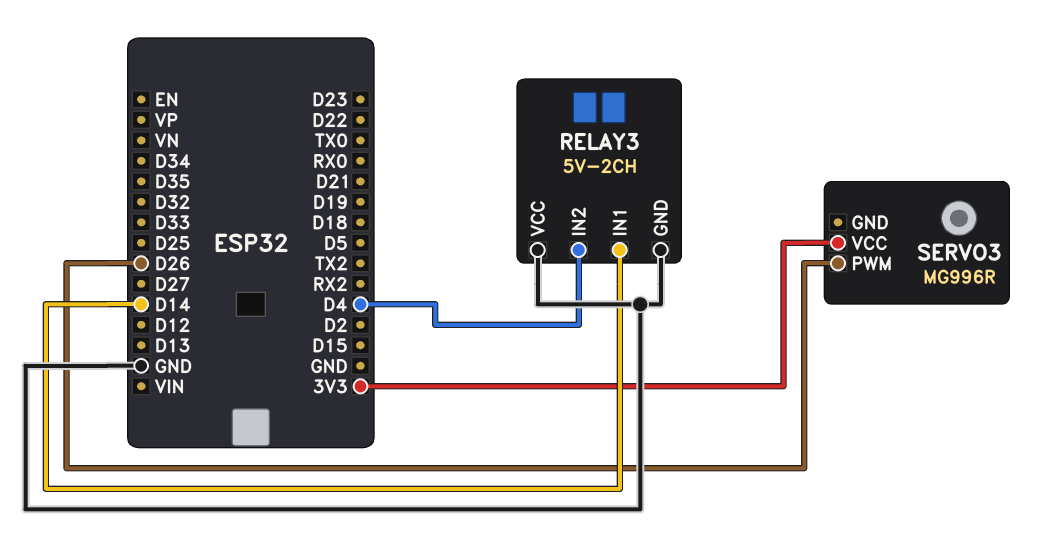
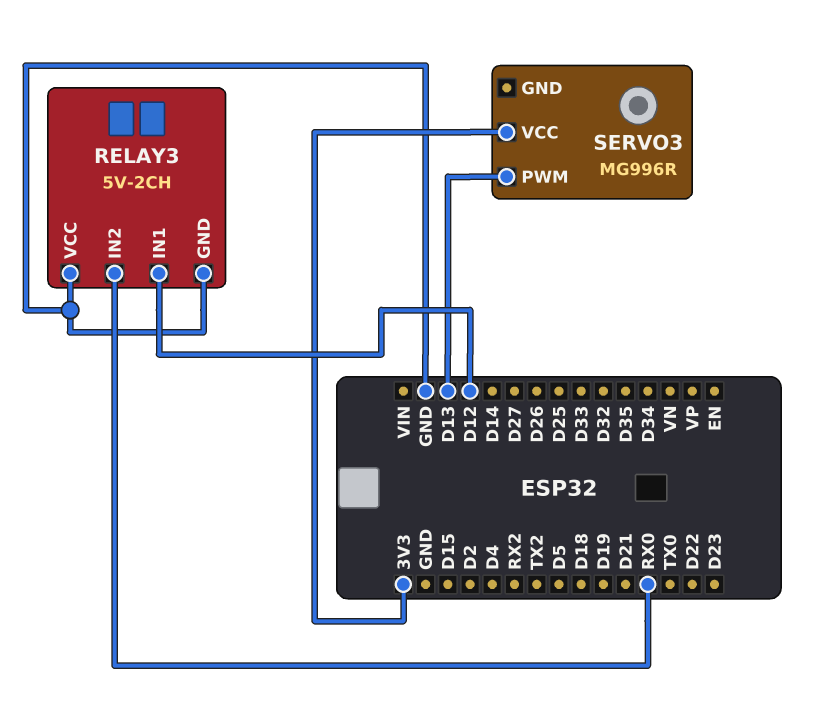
RELAY3 pin IN1: D14 -> D12
RELAY3 pin IN2: D4 -> RX0
SERVO3 pin PWM: D26 -> D13

